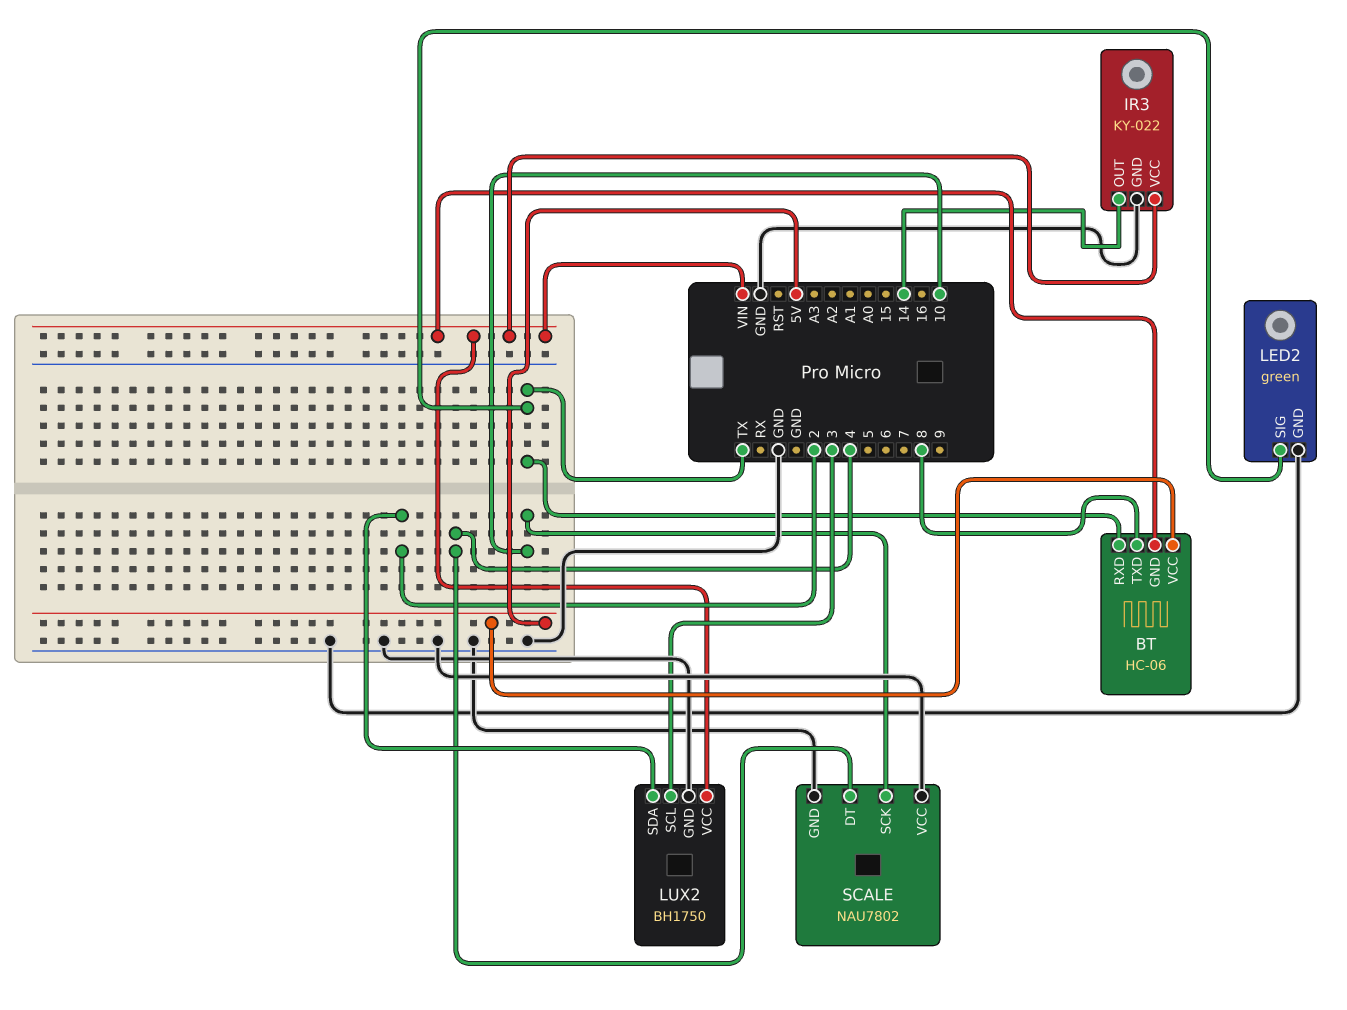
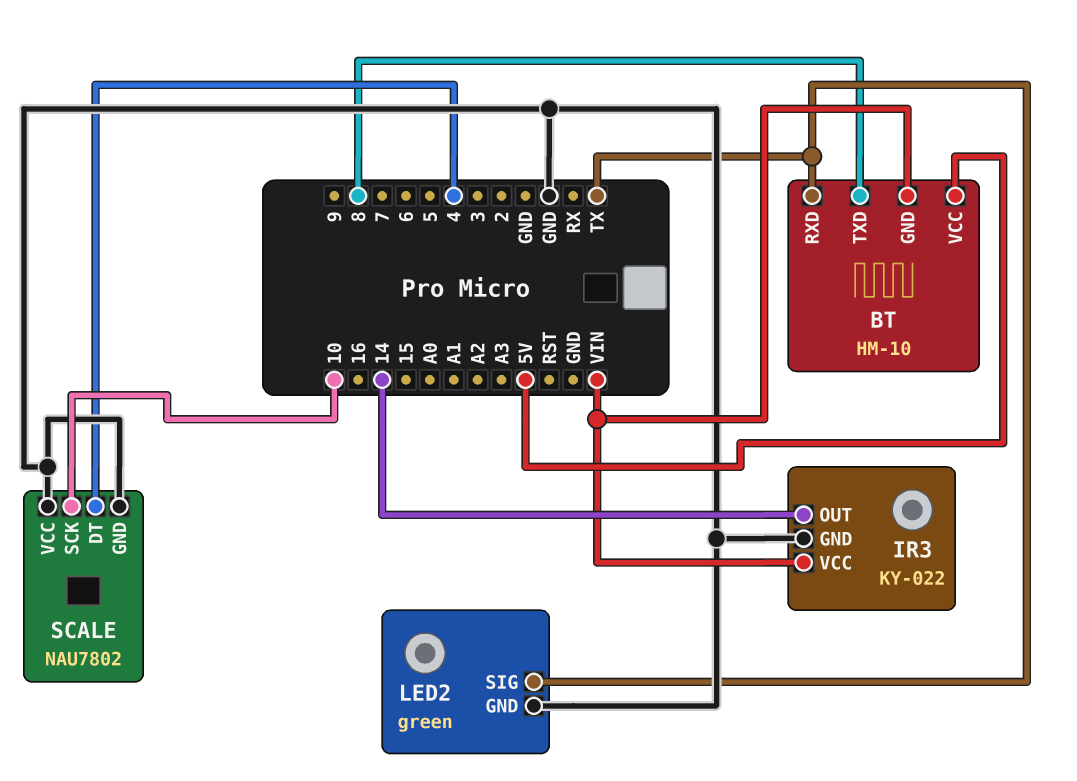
BT: HC-06 -> HM-10
LUX2: BH1750 -> none
LUX2 pin GND: GND -> none
LUX2 pin SCL: 3 -> none
LUX2 pin SDA: 2 -> none
LUX2 pin VCC: VIN -> none

